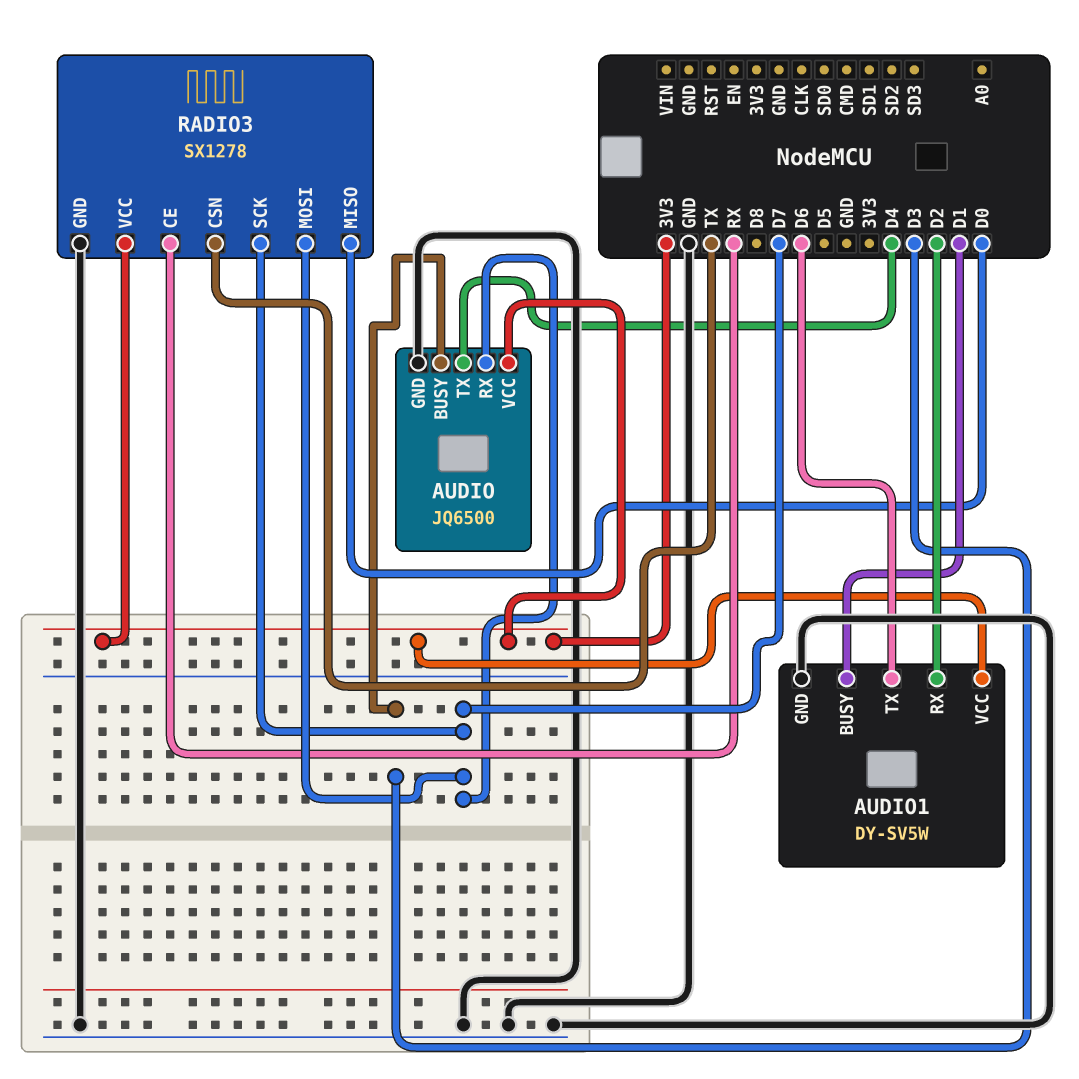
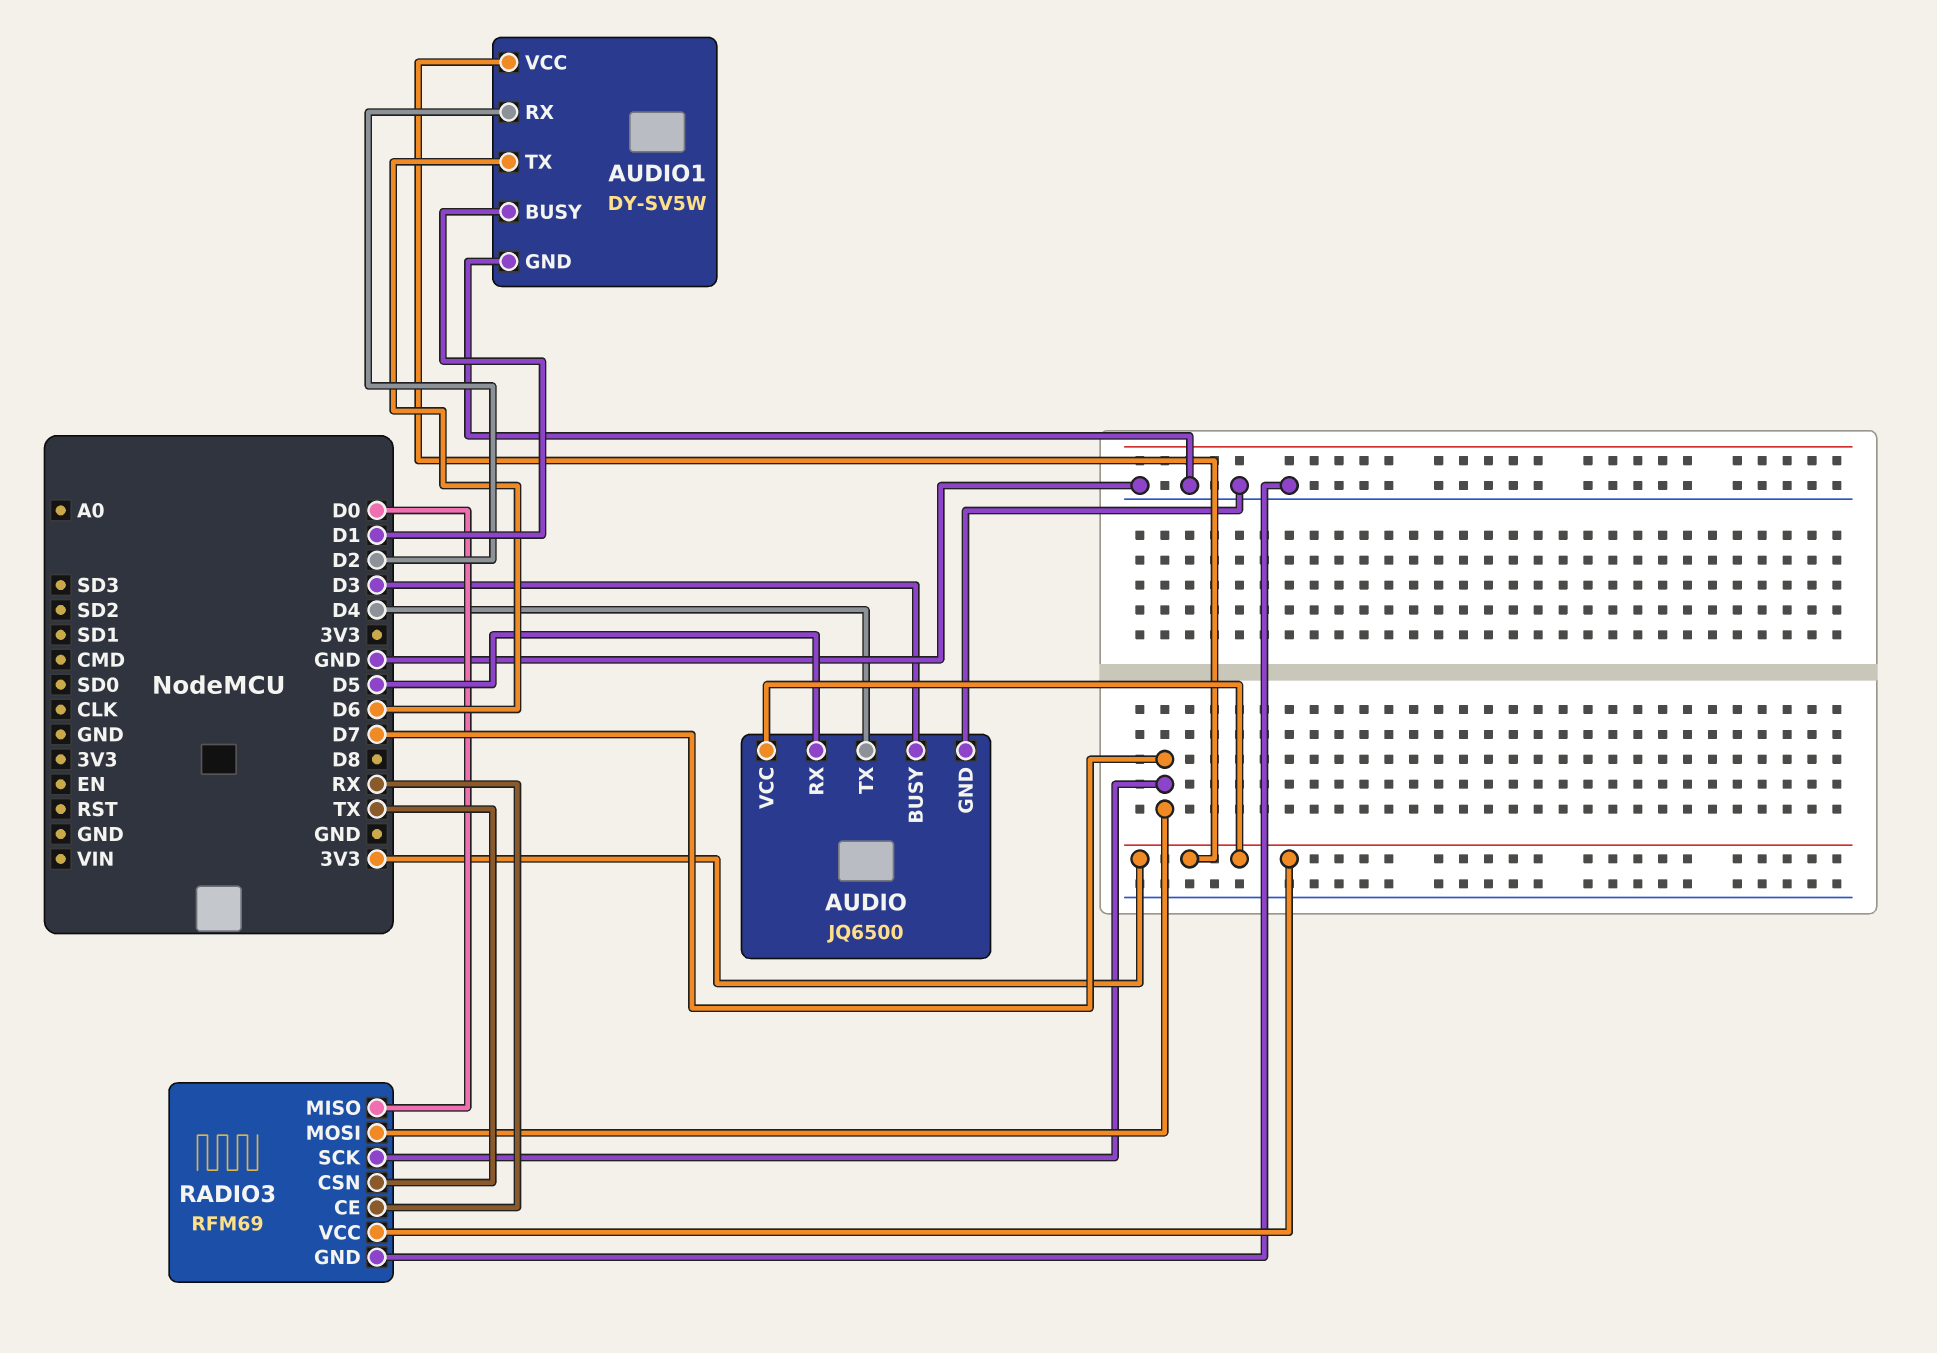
AUDIO pin RX: D7 -> D5
RADIO3: SX1278 -> RFM69

